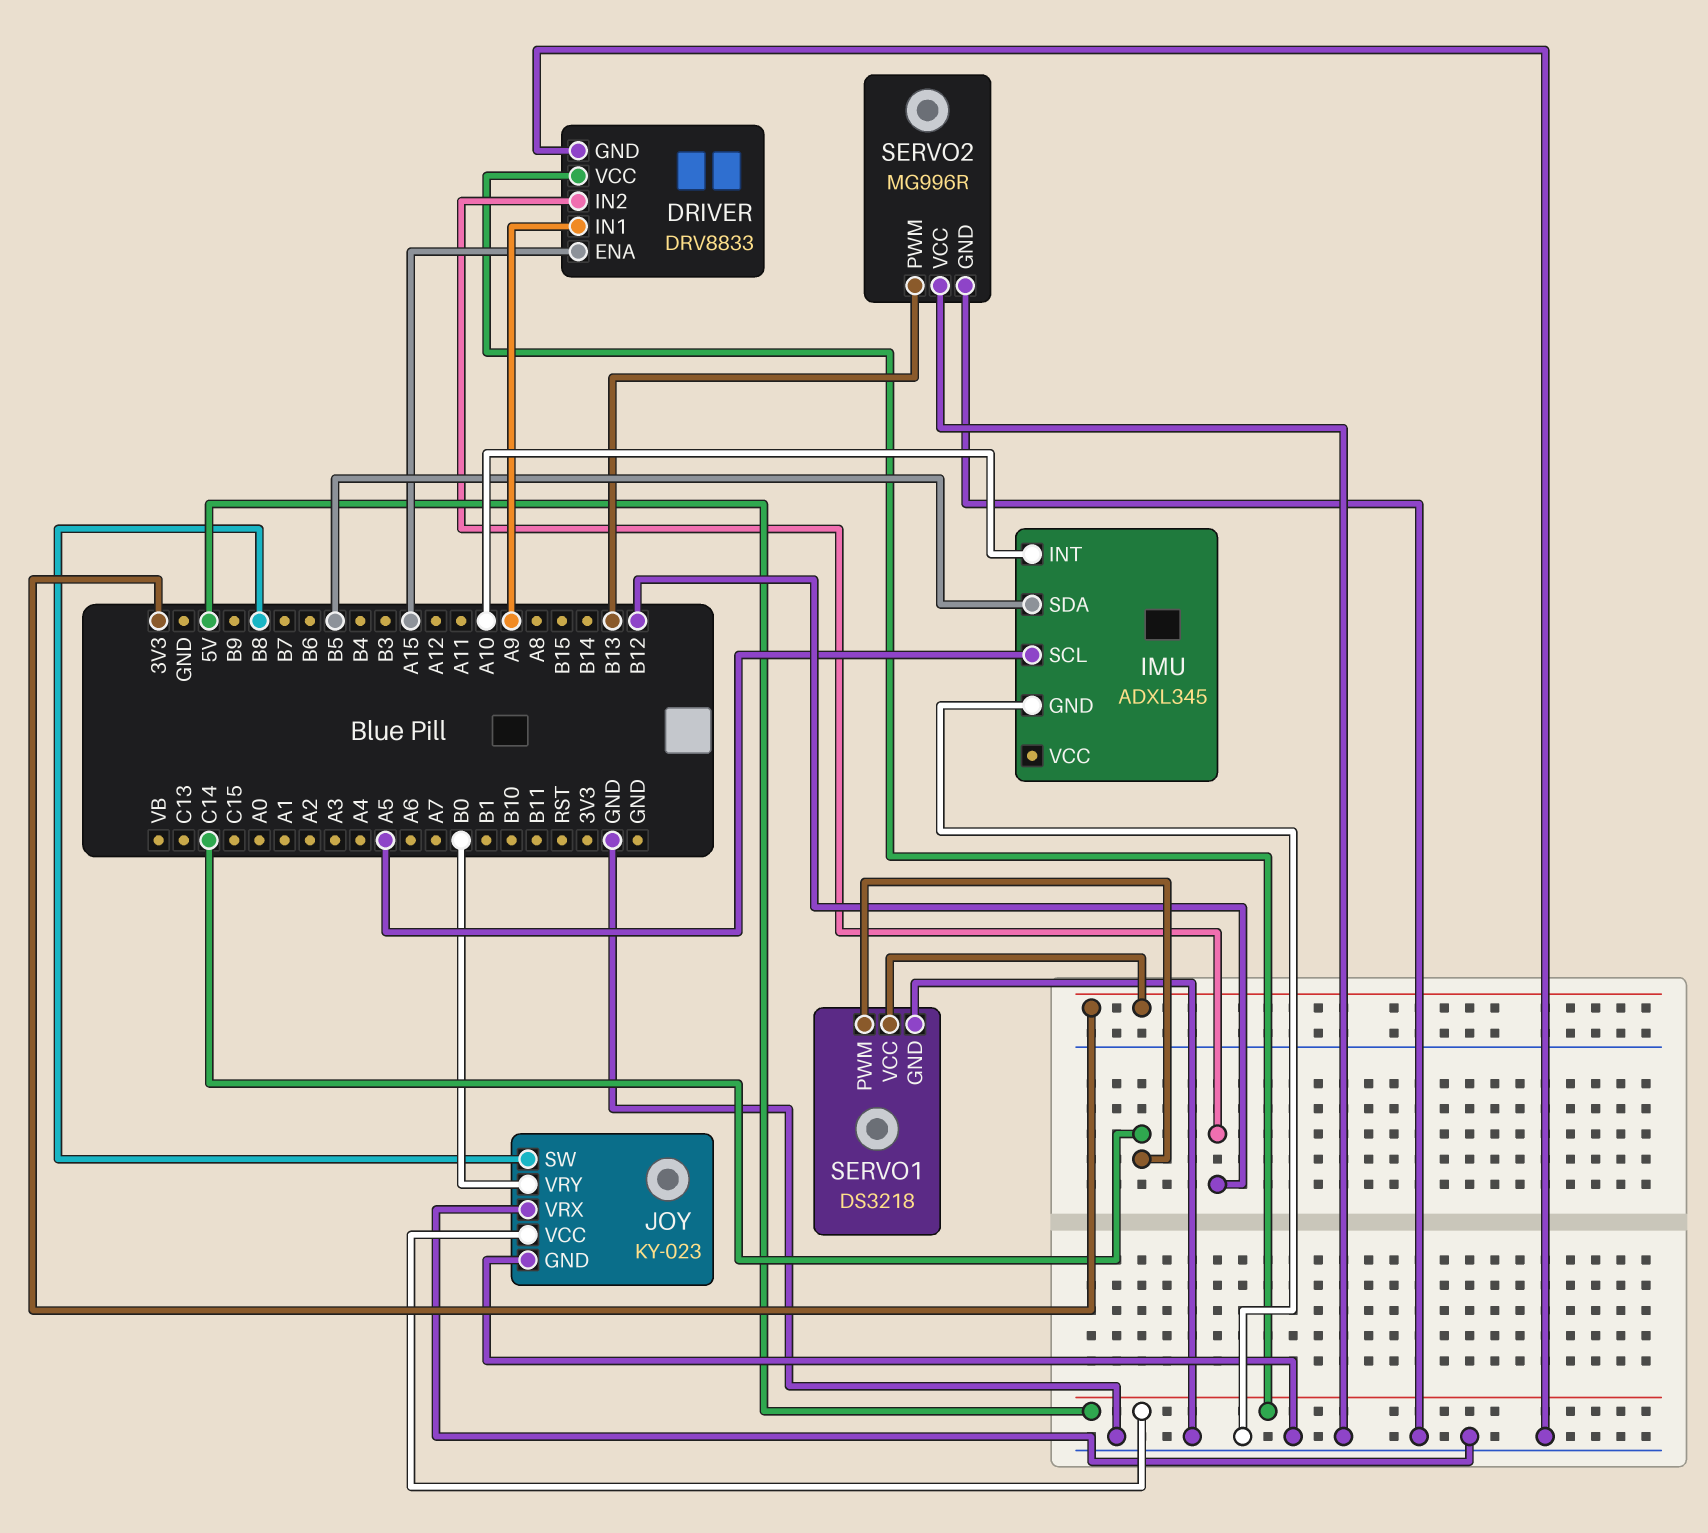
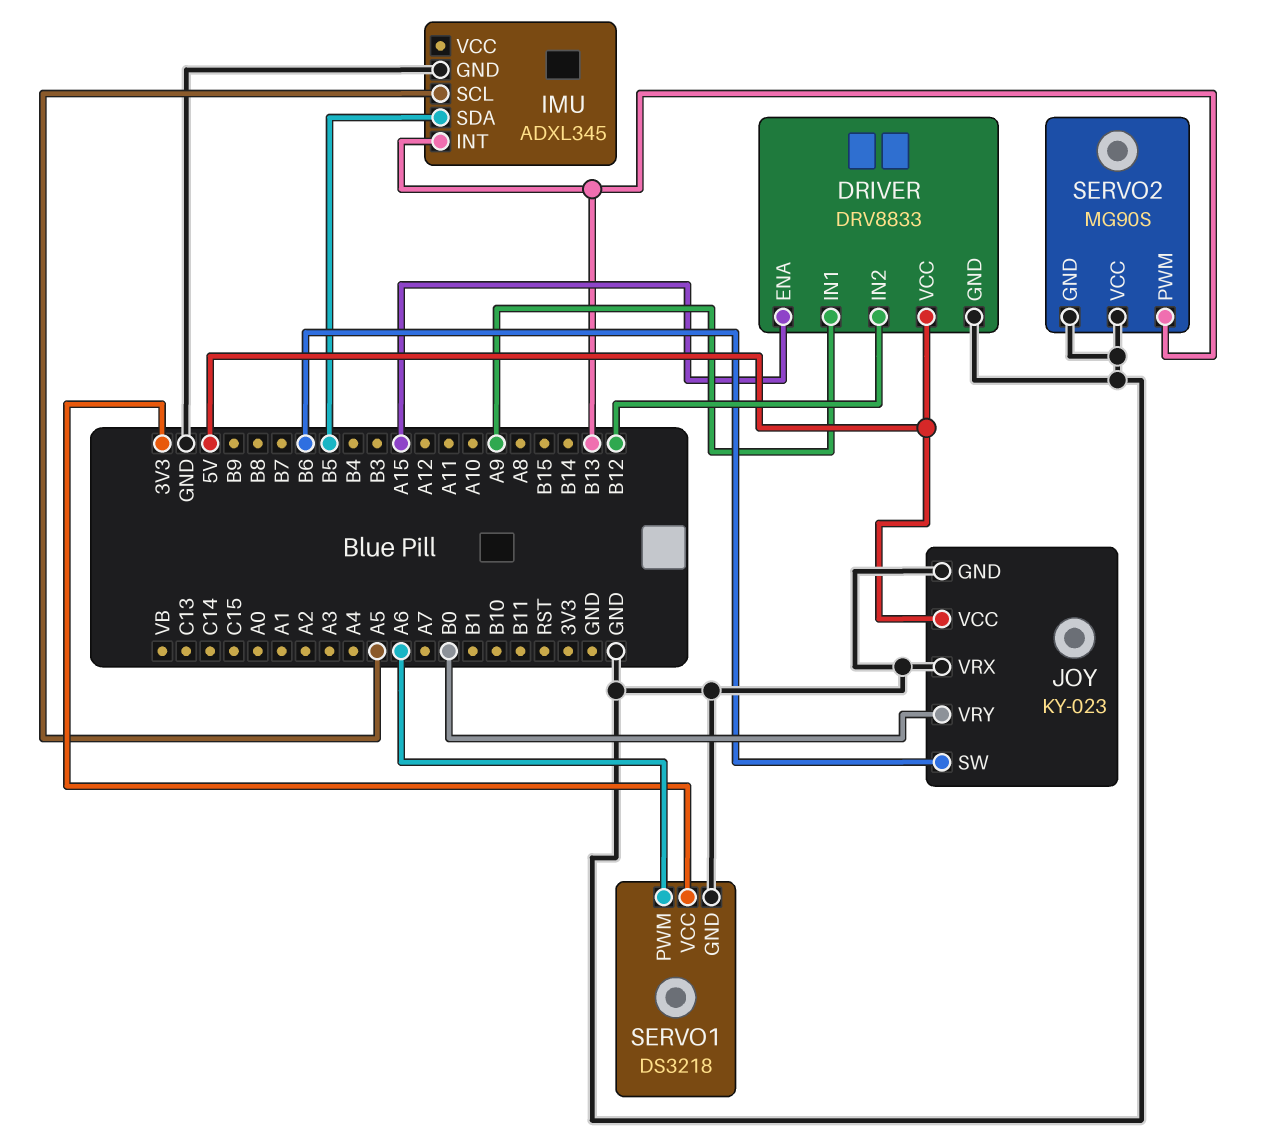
IMU pin INT: A10 -> B13
JOY pin SW: B8 -> B6
SERVO1 pin PWM: C14 -> A6
SERVO2: MG996R -> MG90S

